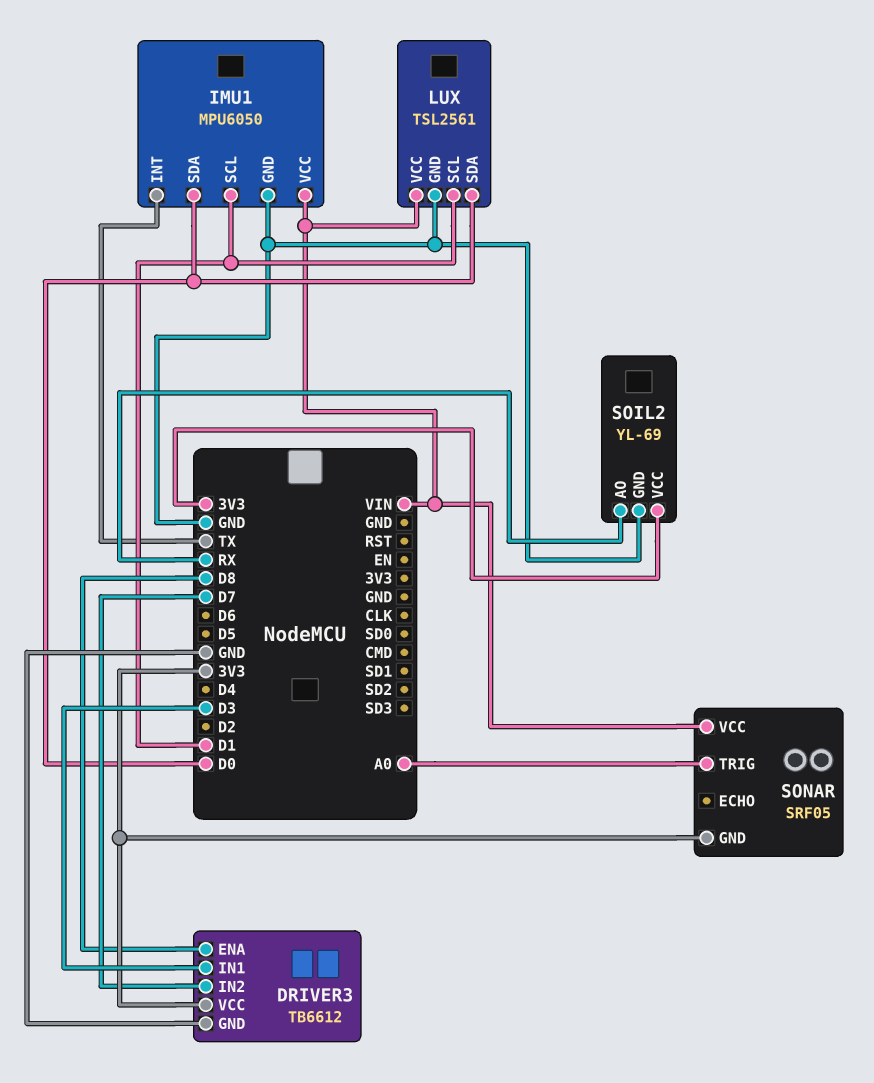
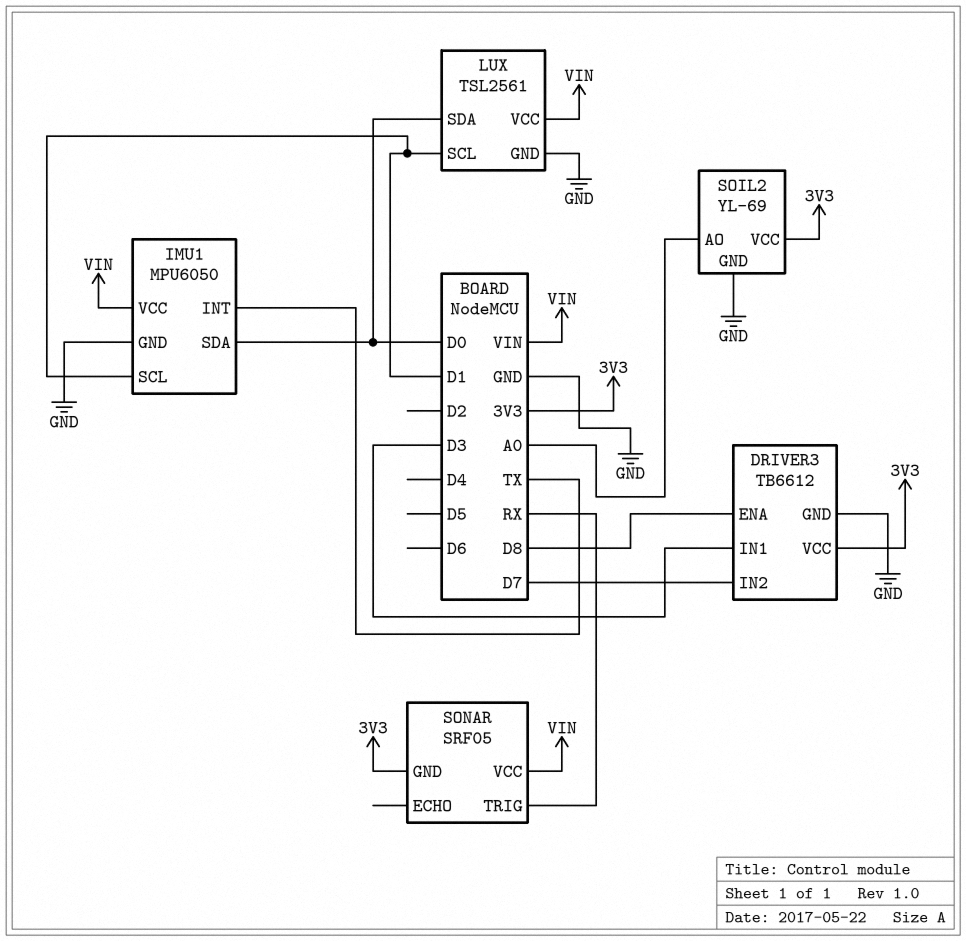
SOIL2 pin AO: RX -> A0
SONAR pin TRIG: A0 -> RX

